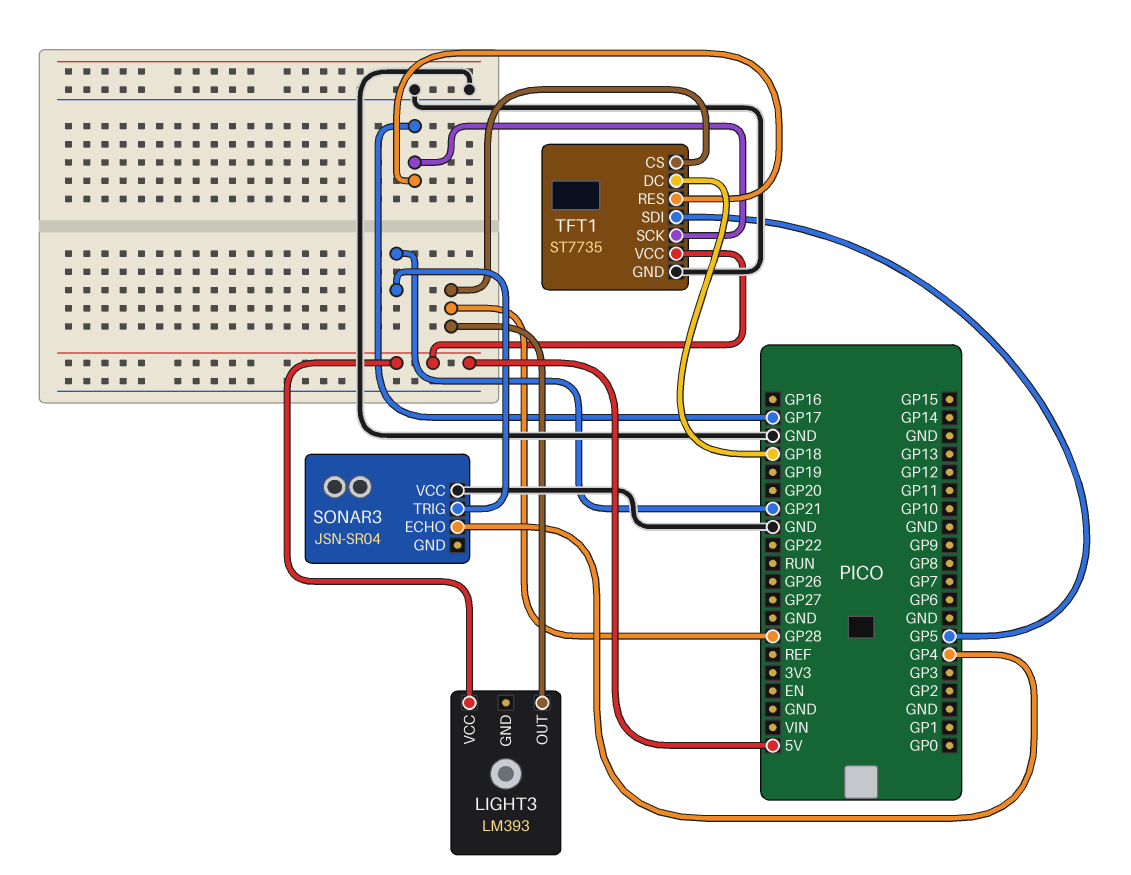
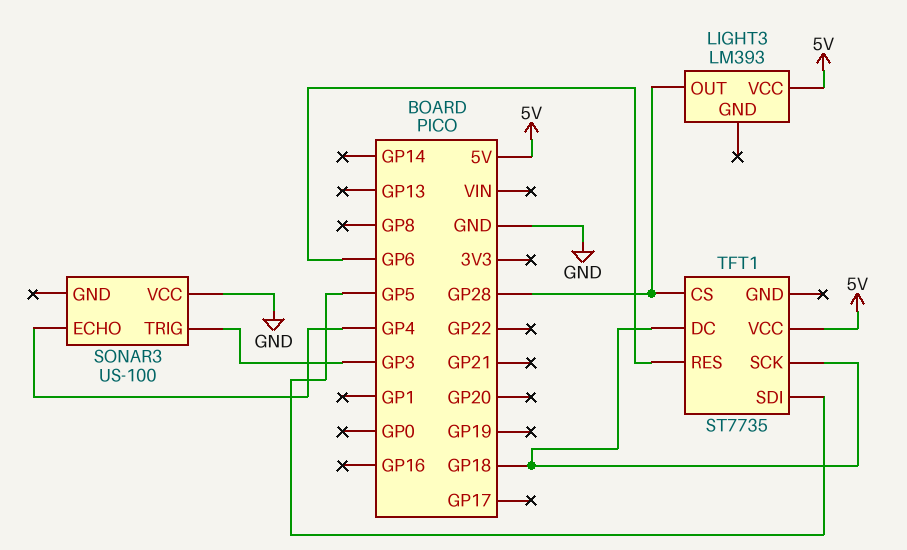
SONAR3: JSN-SR04 -> US-100
SONAR3 pin TRIG: GP21 -> GP3
TFT1 pin GND: GND -> none
TFT1 pin RES: GP17 -> GP6
TFT1 pin SCK: GP17 -> GP18

